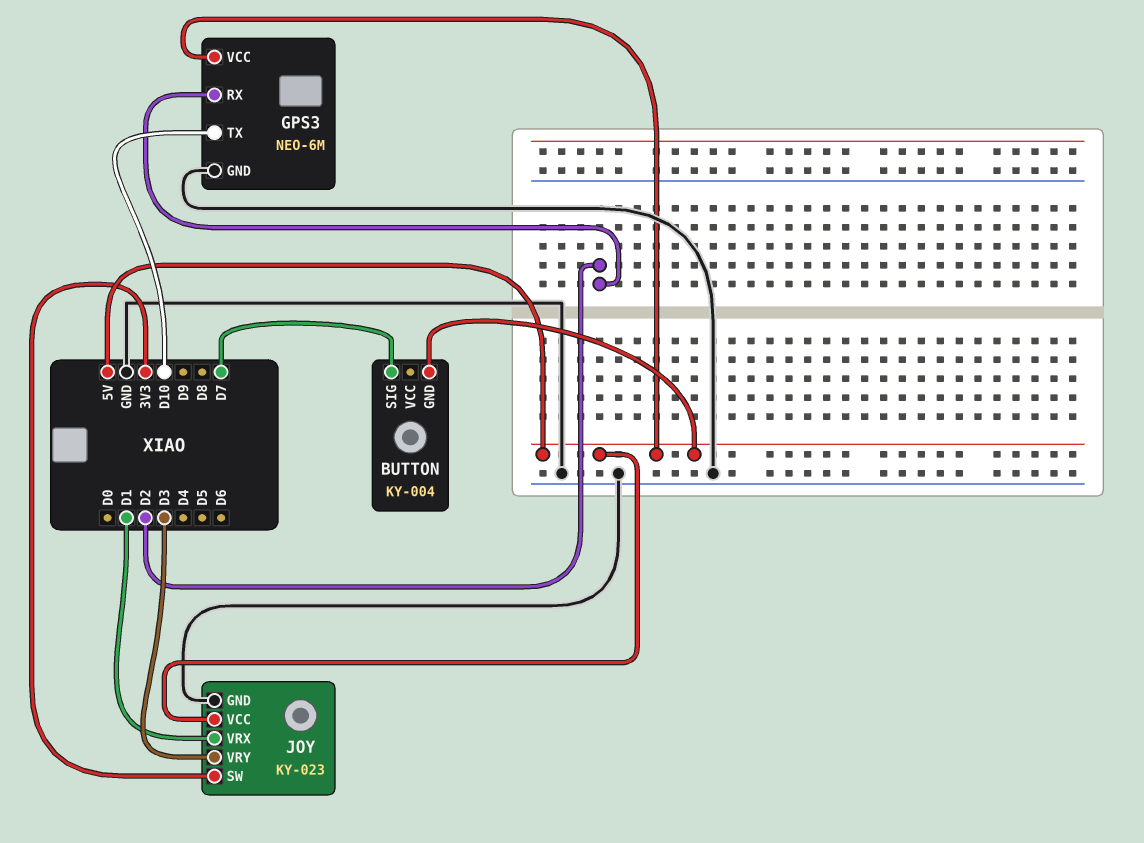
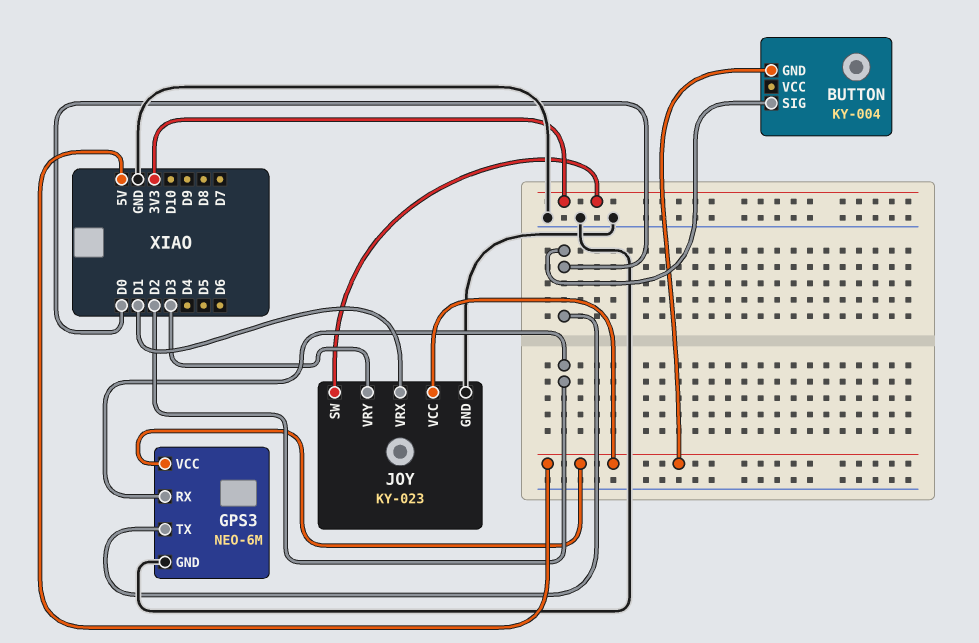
BUTTON pin SIG: D7 -> D0
GPS3 pin TX: D10 -> D0

